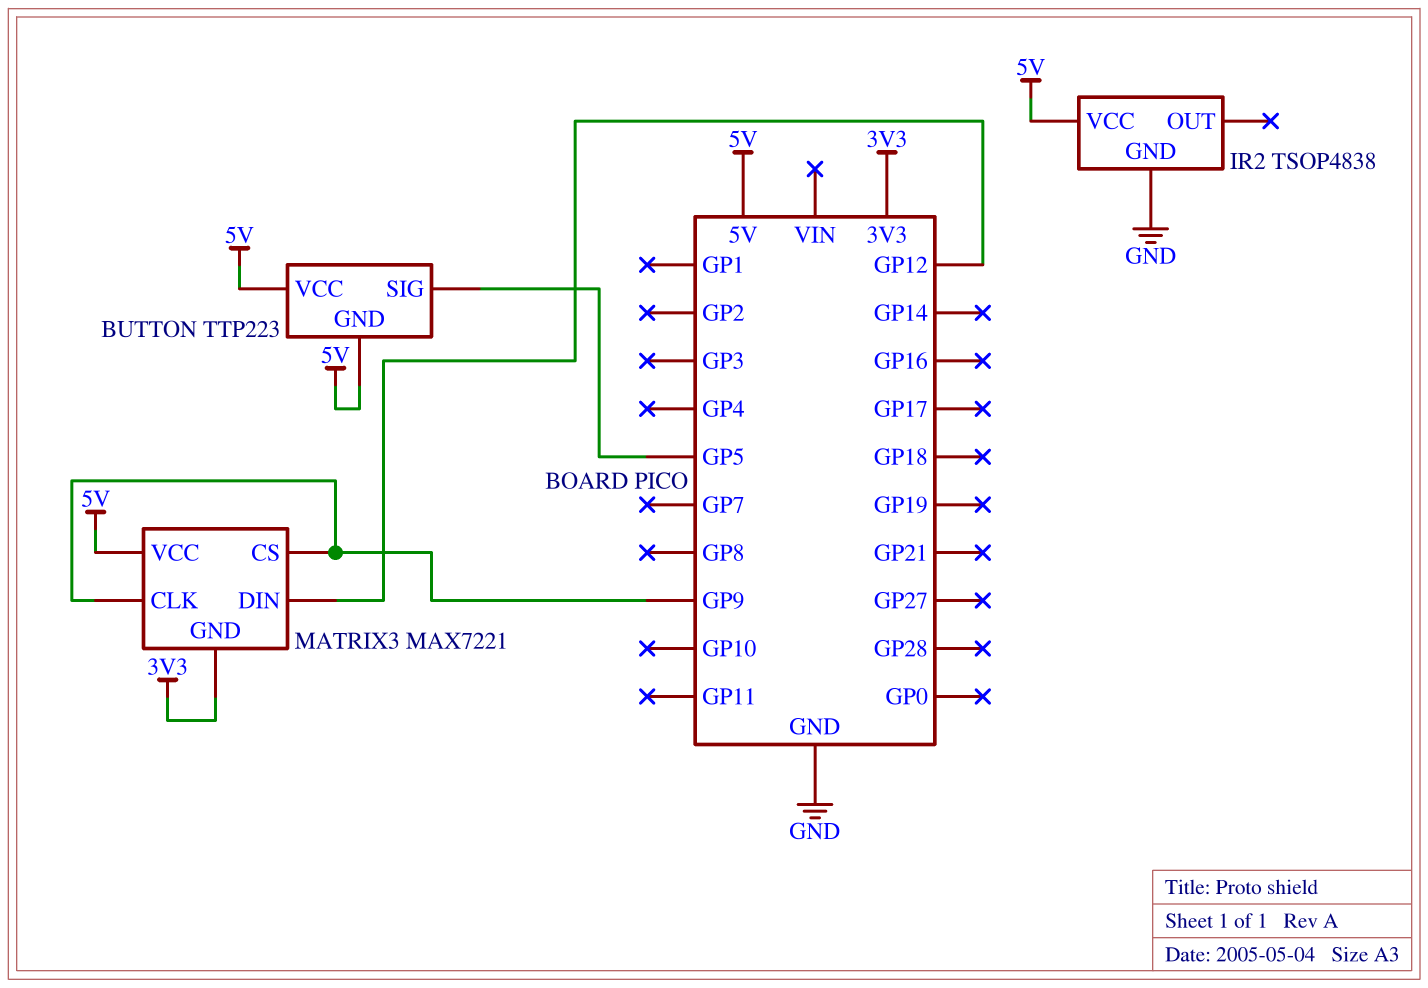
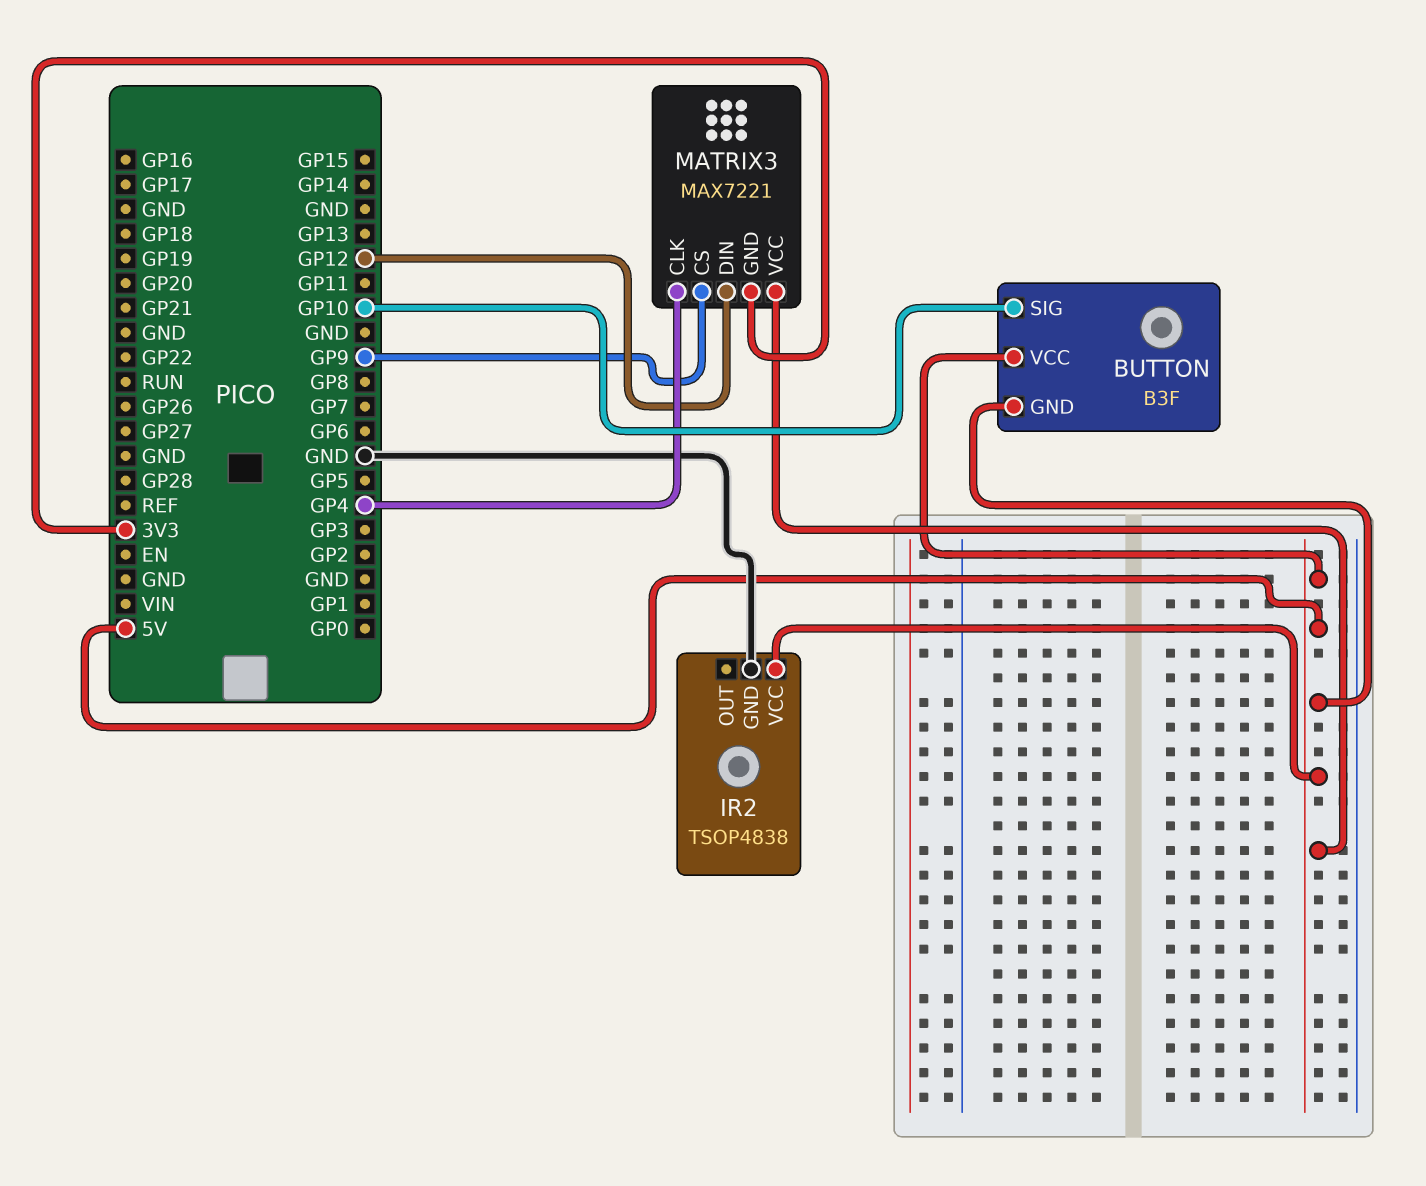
BUTTON: TTP223 -> B3F
BUTTON pin SIG: GP5 -> GP10
MATRIX3 pin CLK: GP9 -> GP4

